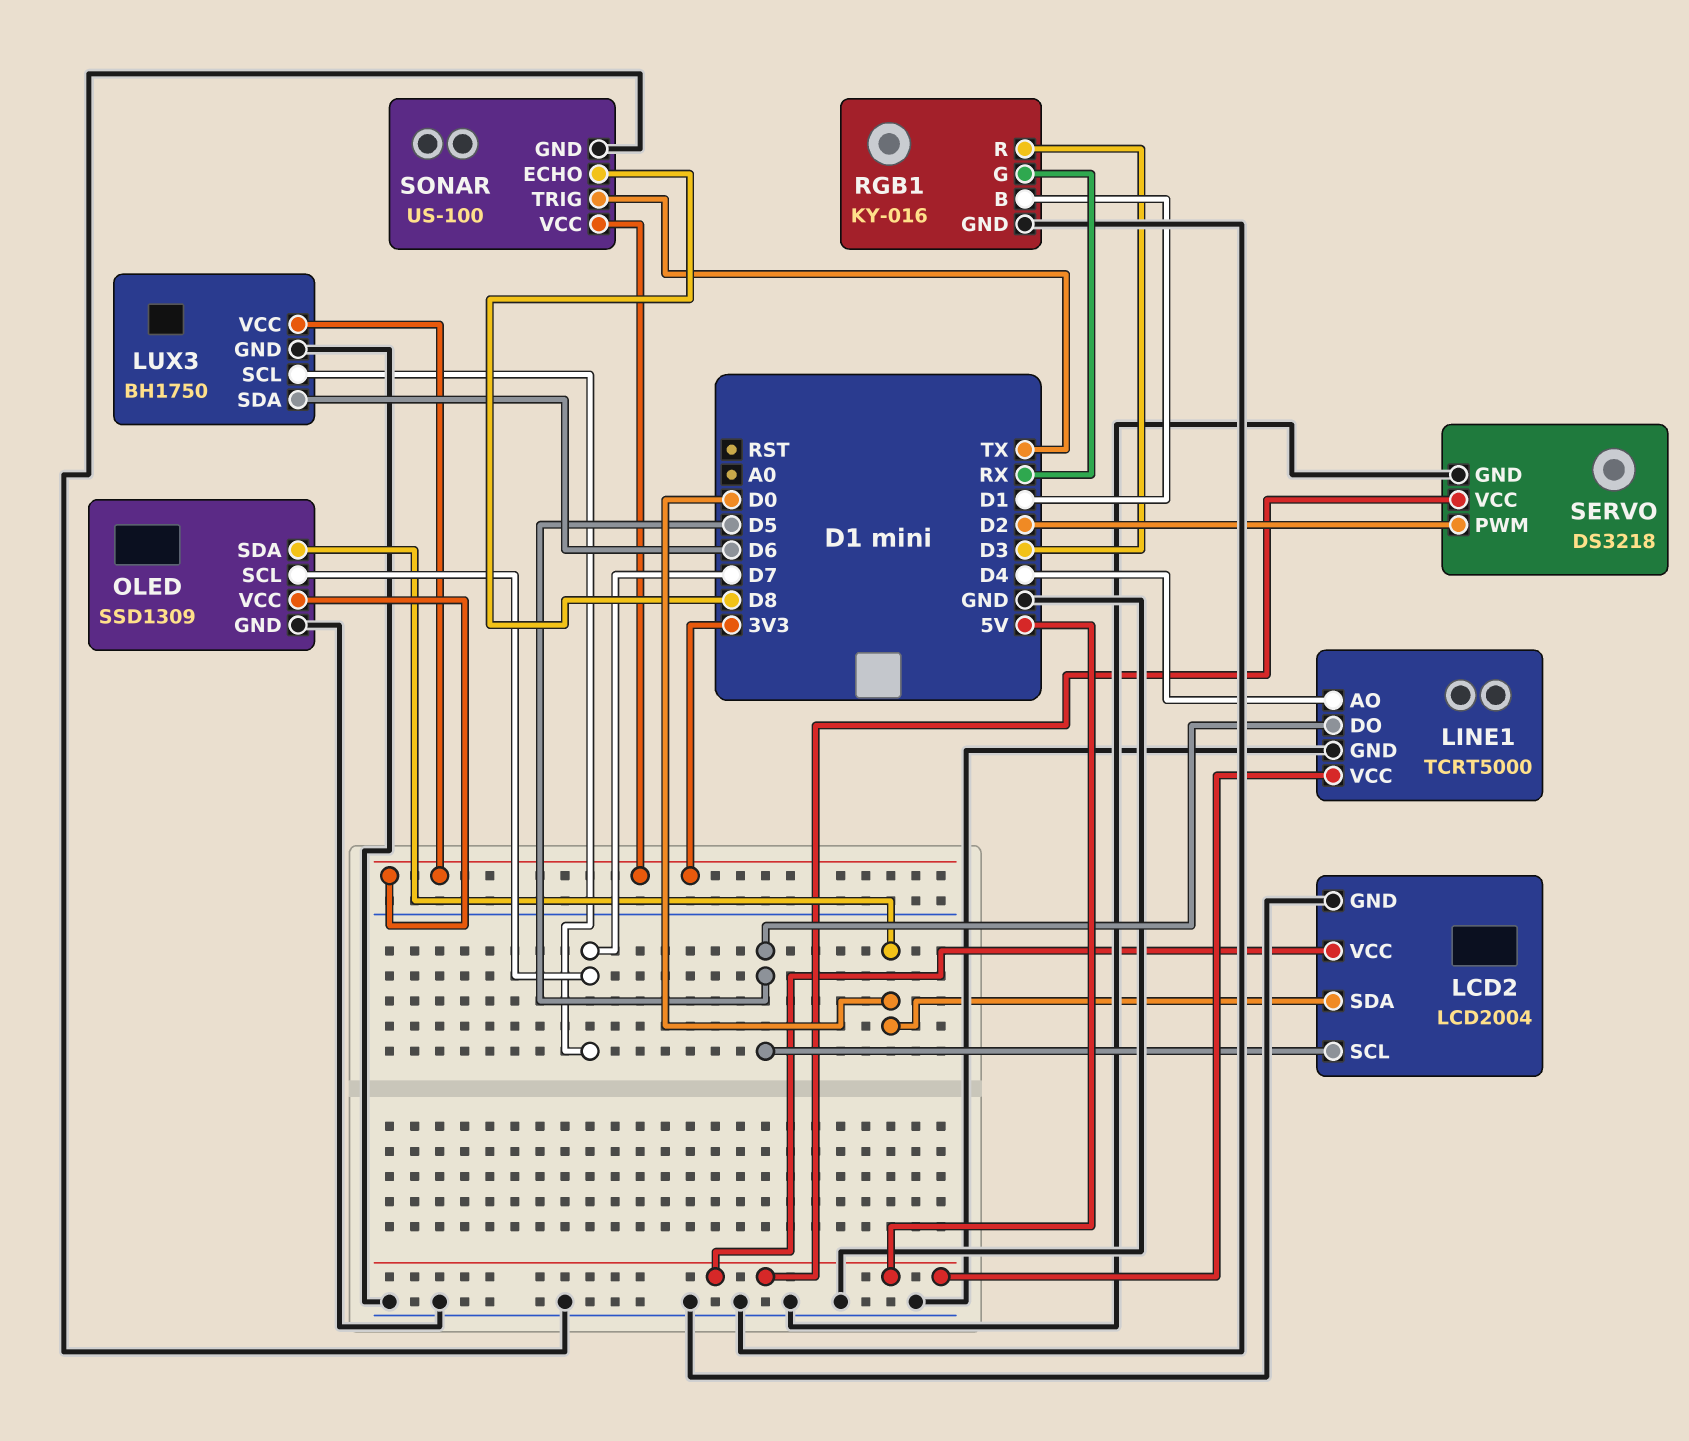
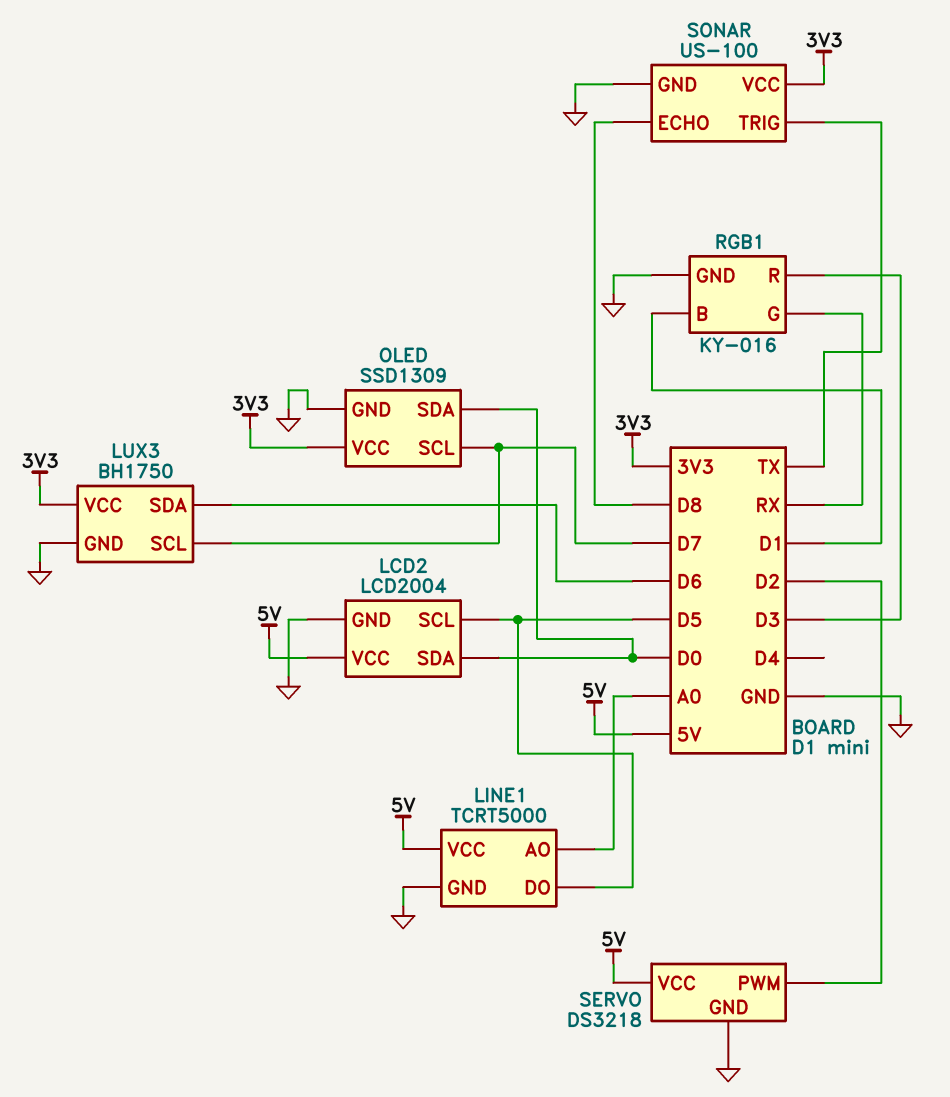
LINE1 pin AO: D4 -> A0

